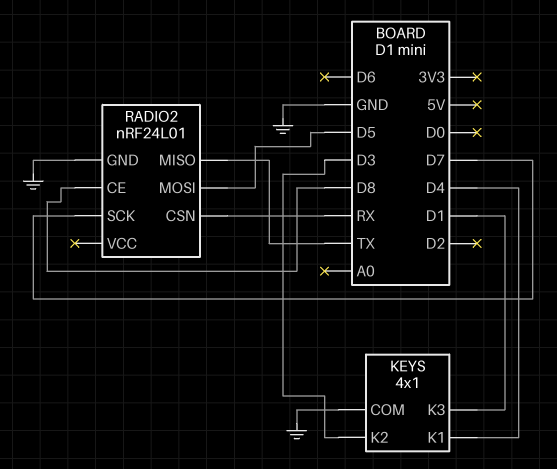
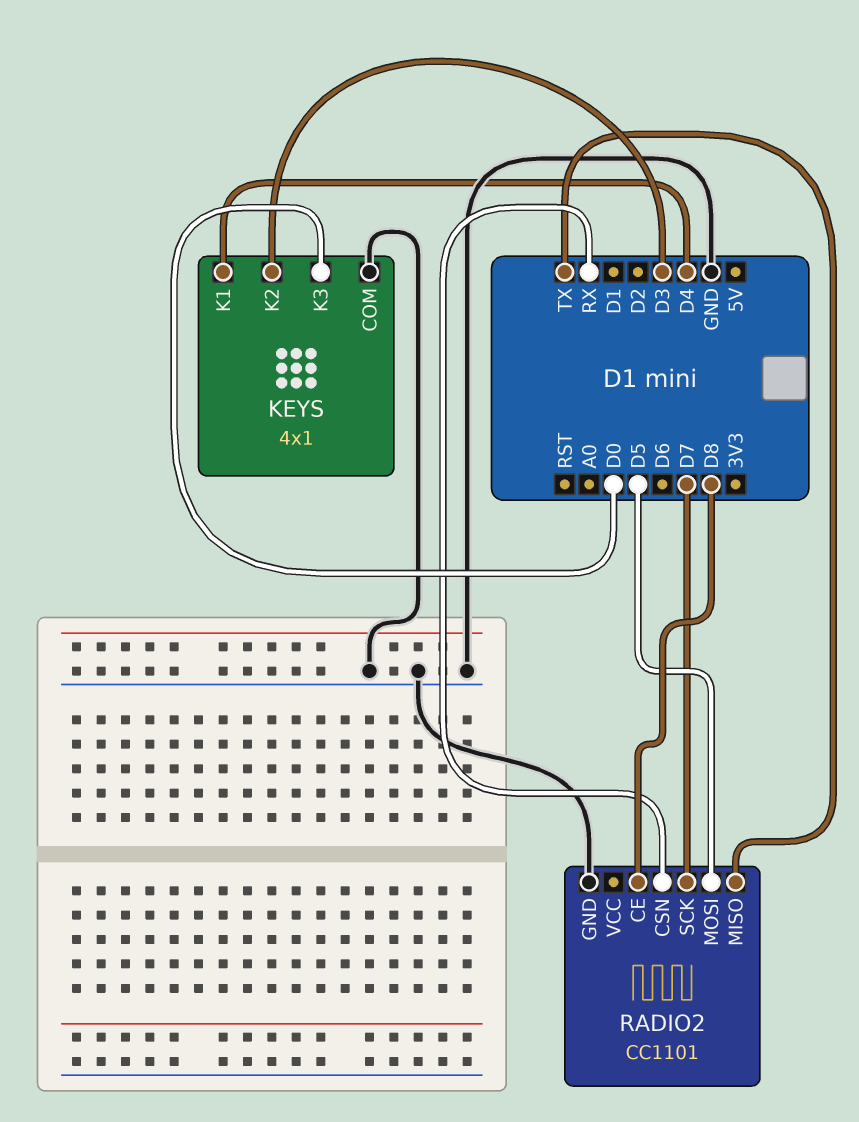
KEYS pin K3: D1 -> D0
RADIO2: nRF24L01 -> CC1101

